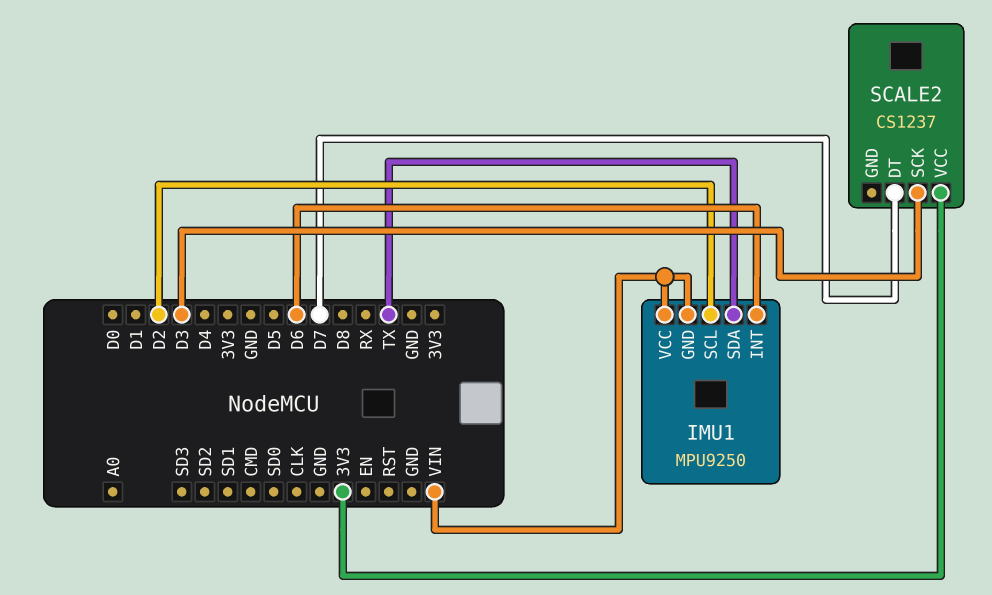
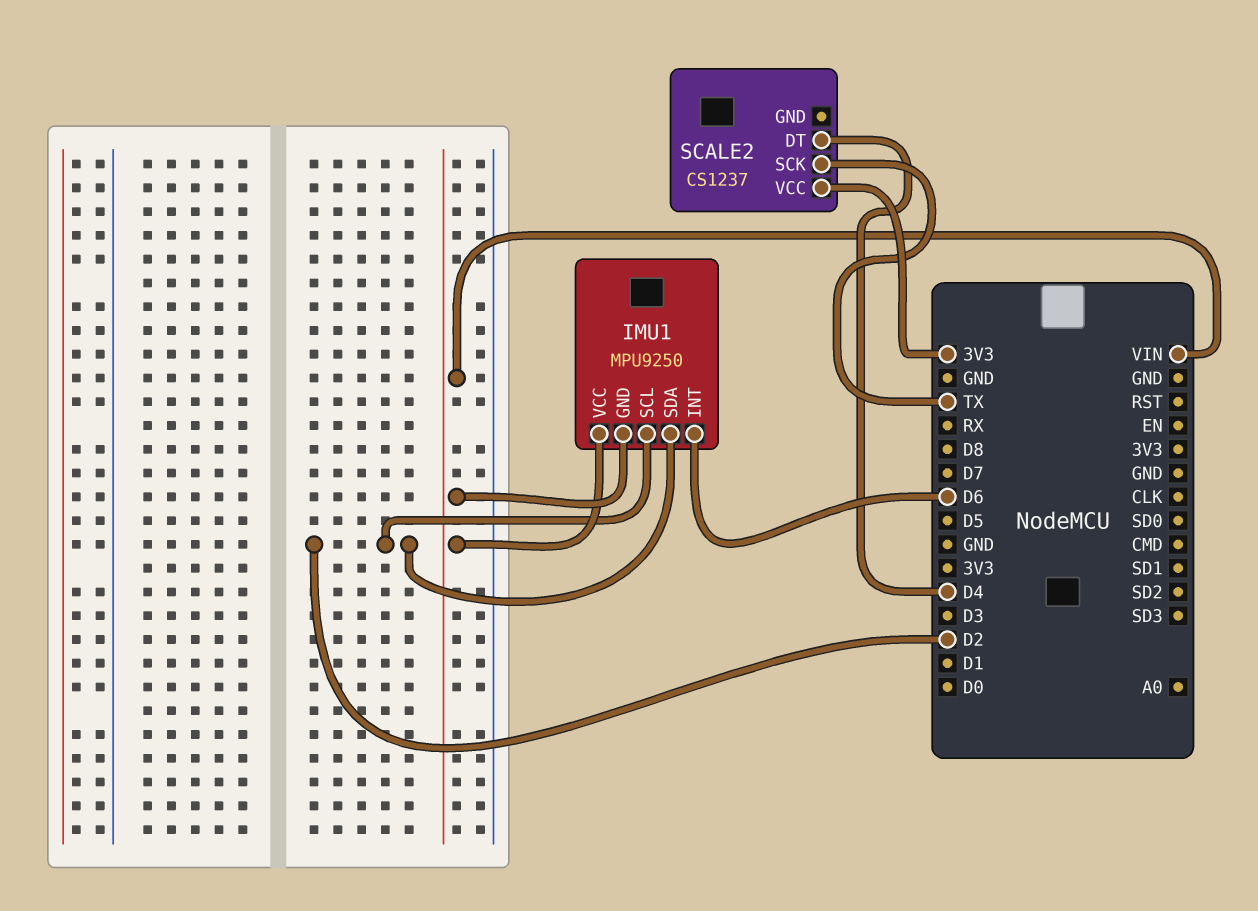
IMU1 pin SDA: TX -> D2
SCALE2 pin DT: D7 -> D4
SCALE2 pin SCK: D3 -> TX

